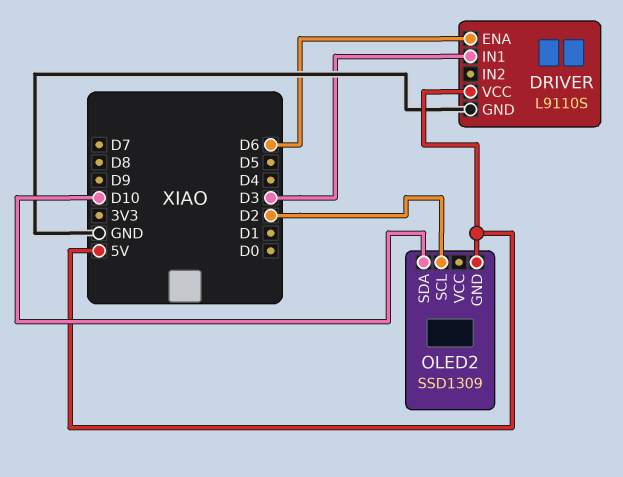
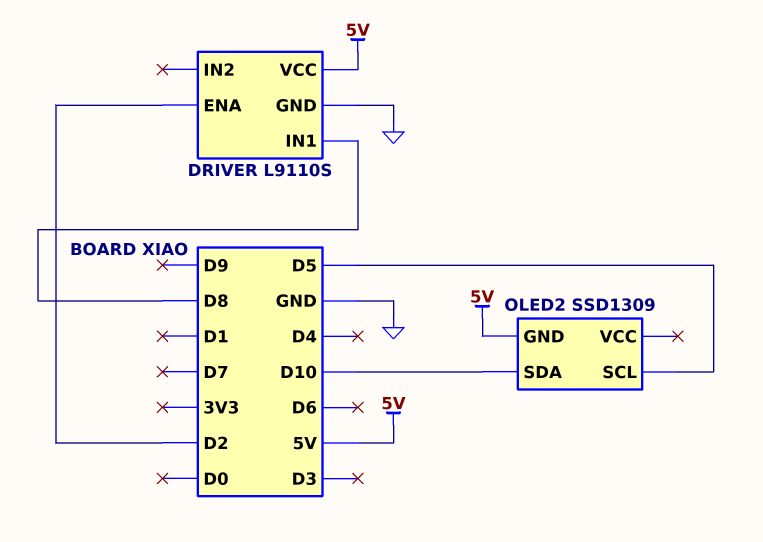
DRIVER pin ENA: D6 -> D2
DRIVER pin IN1: D3 -> D8
OLED2 pin SCL: D2 -> D5

